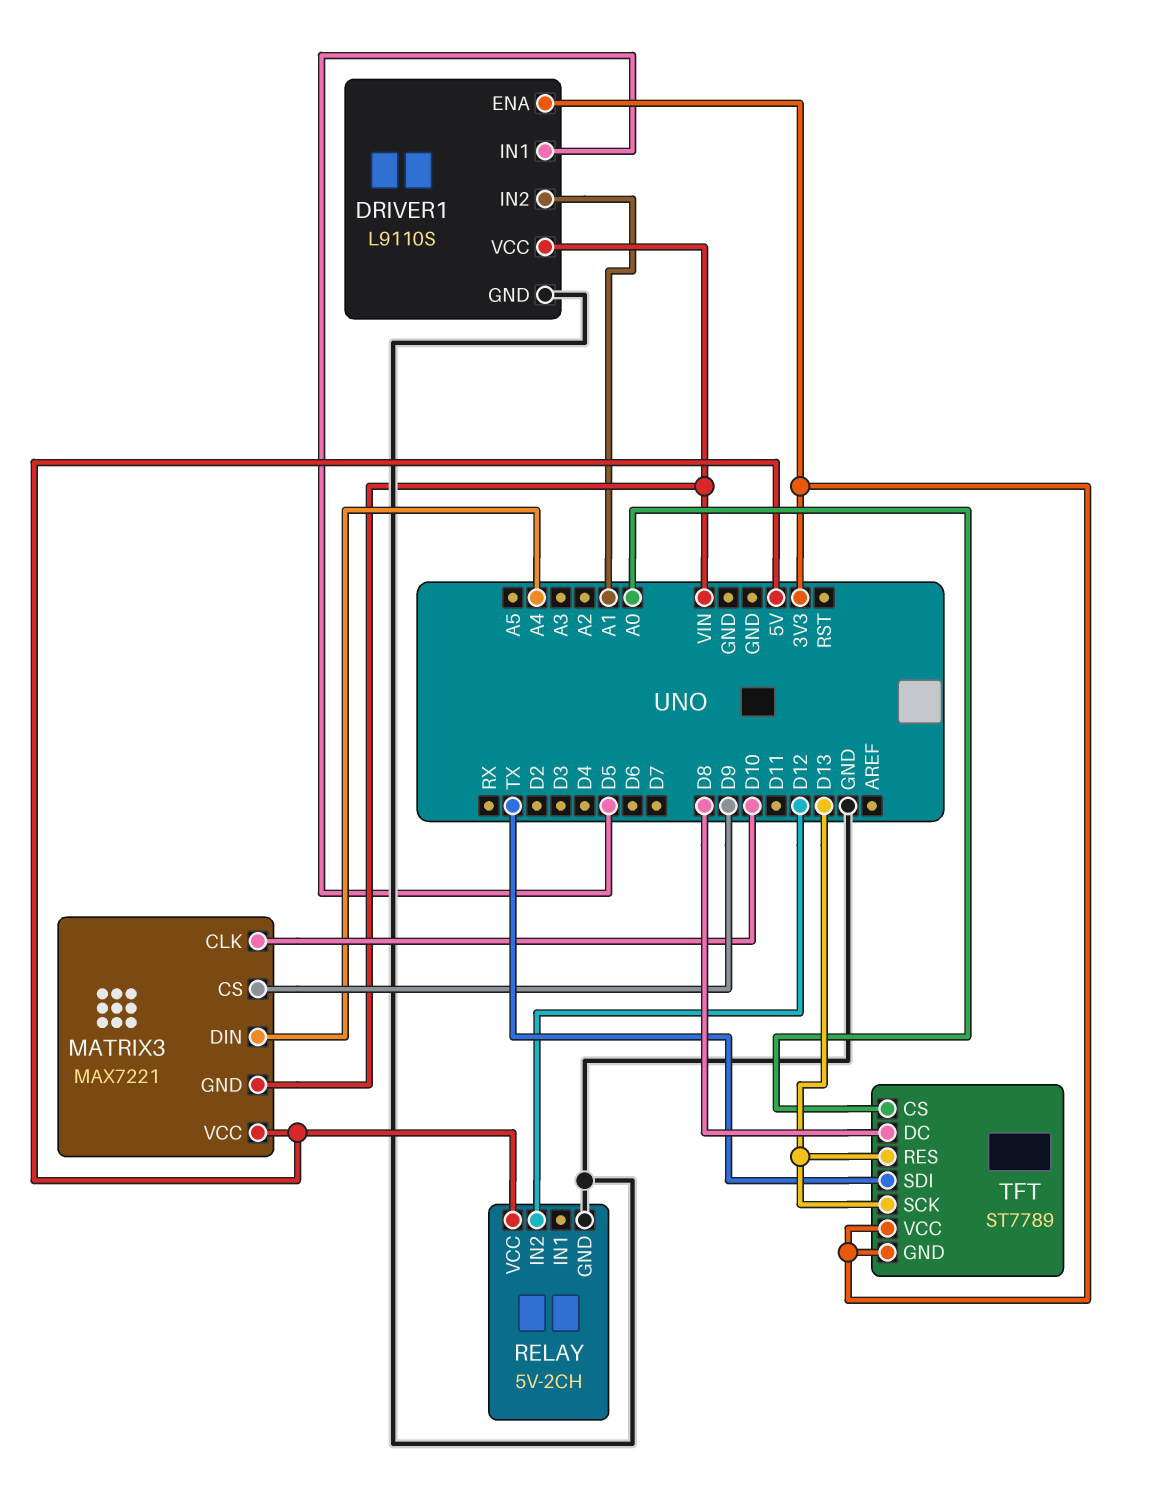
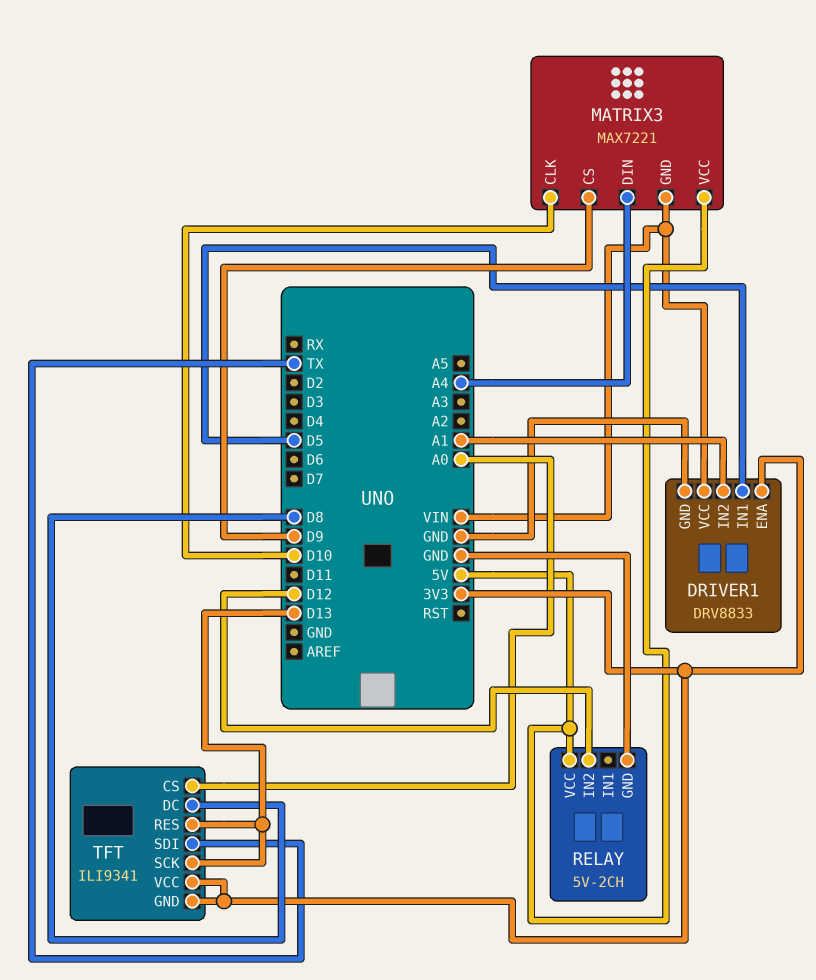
DRIVER1: L9110S -> DRV8833
TFT: ST7789 -> ILI9341

